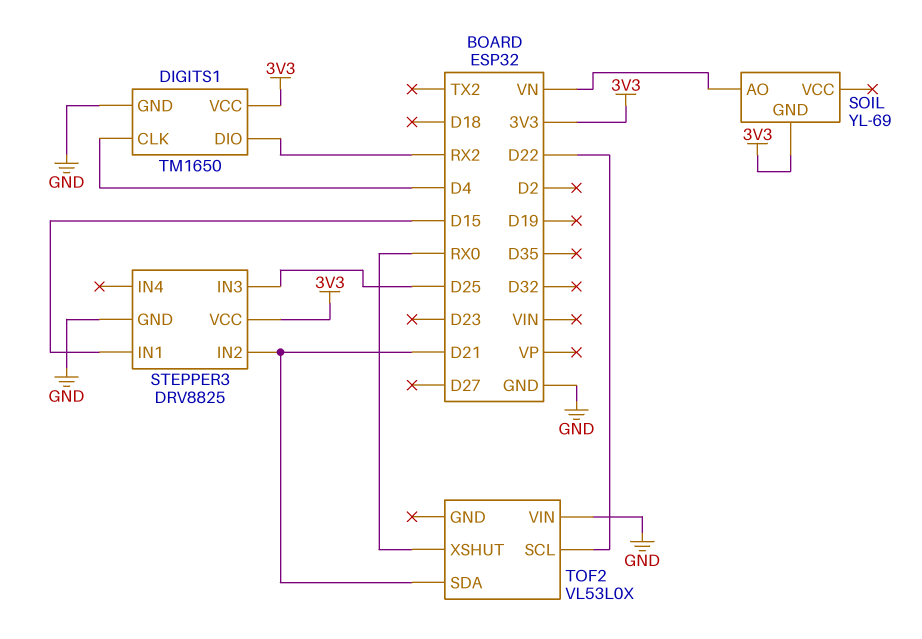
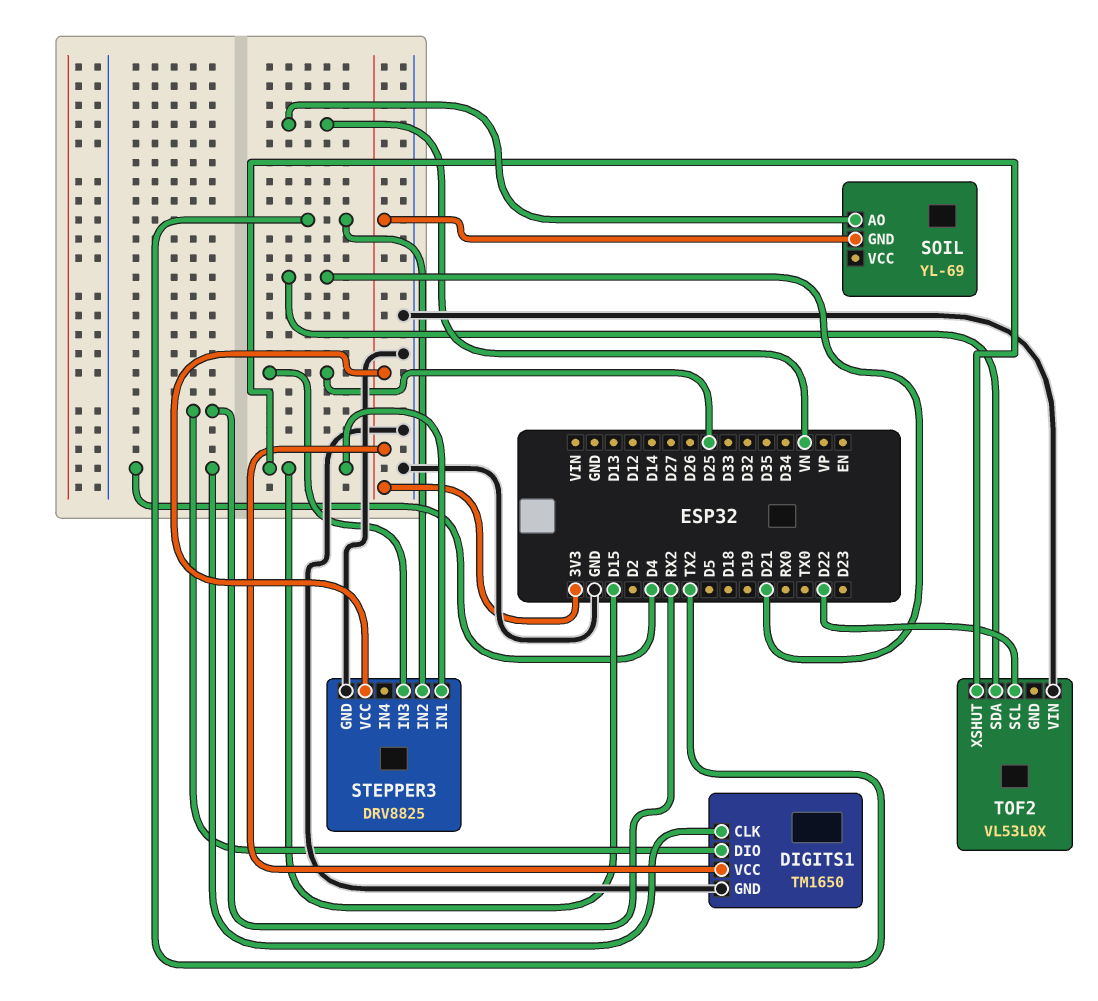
STEPPER3 pin IN2: D21 -> TX2
TOF2 pin XSHUT: RX0 -> D15

